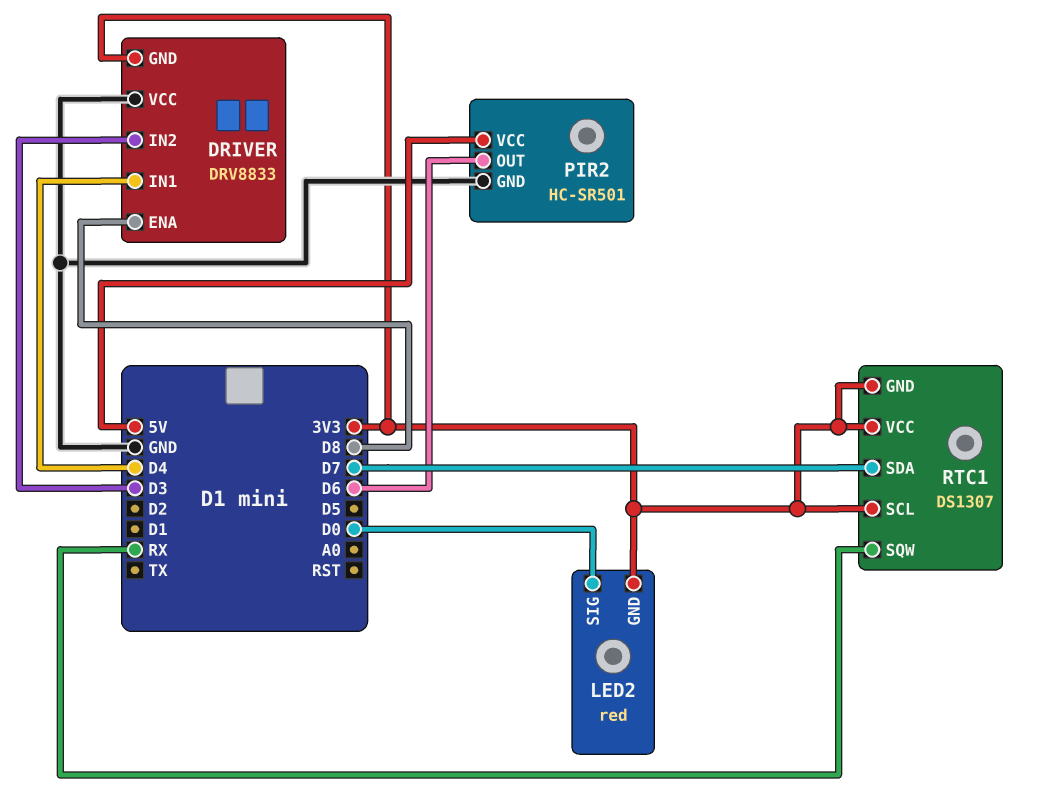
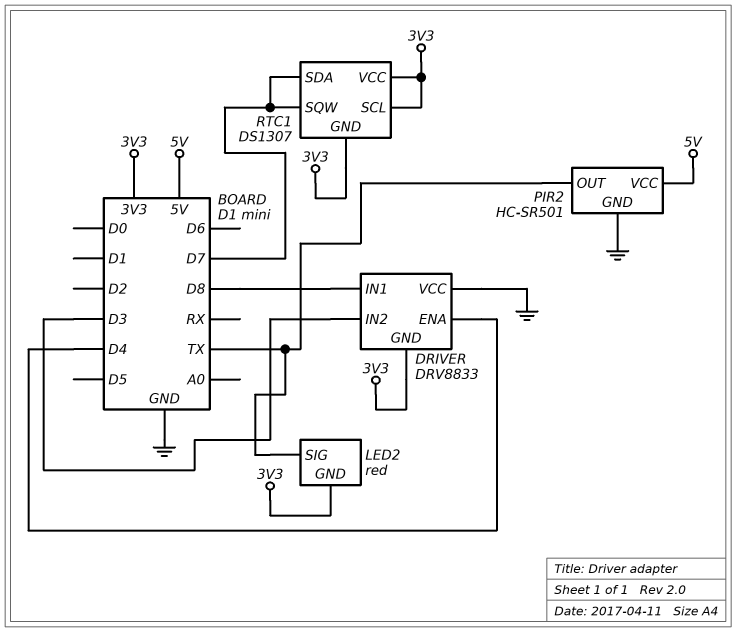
DRIVER pin ENA: D8 -> D4
DRIVER pin IN1: D4 -> D8
LED2 pin SIG: D0 -> TX
PIR2 pin OUT: D6 -> TX
RTC1 pin SQW: RX -> D7

